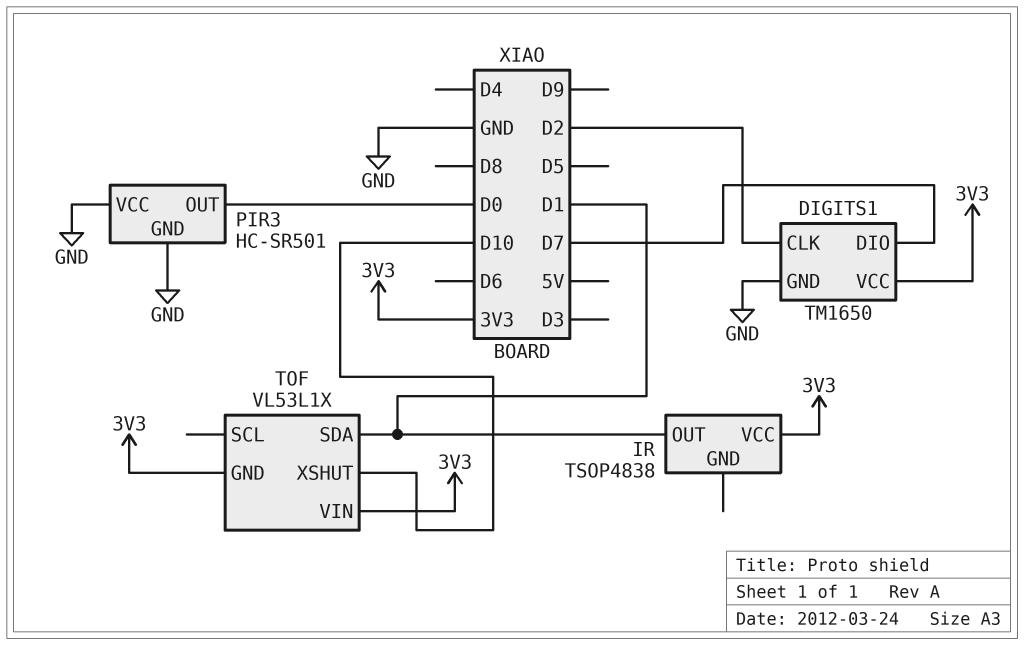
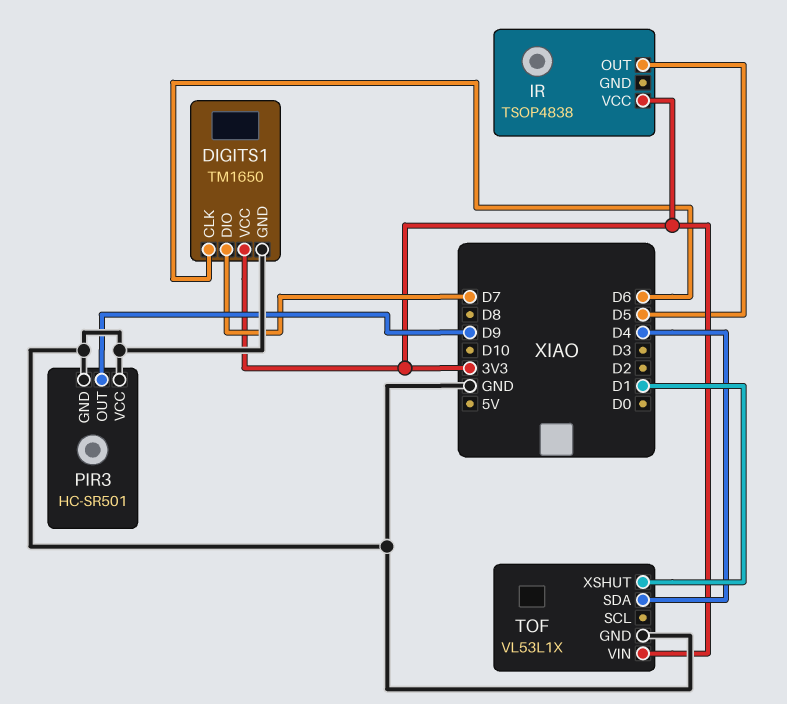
DIGITS1 pin CLK: D2 -> D6
IR pin OUT: D1 -> D5
PIR3 pin OUT: D0 -> D9
TOF pin GND: 3V3 -> GND
TOF pin SDA: D1 -> D4
TOF pin XSHUT: D10 -> D1

